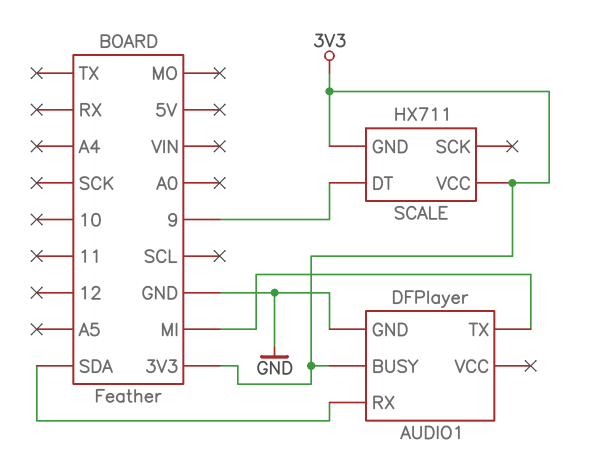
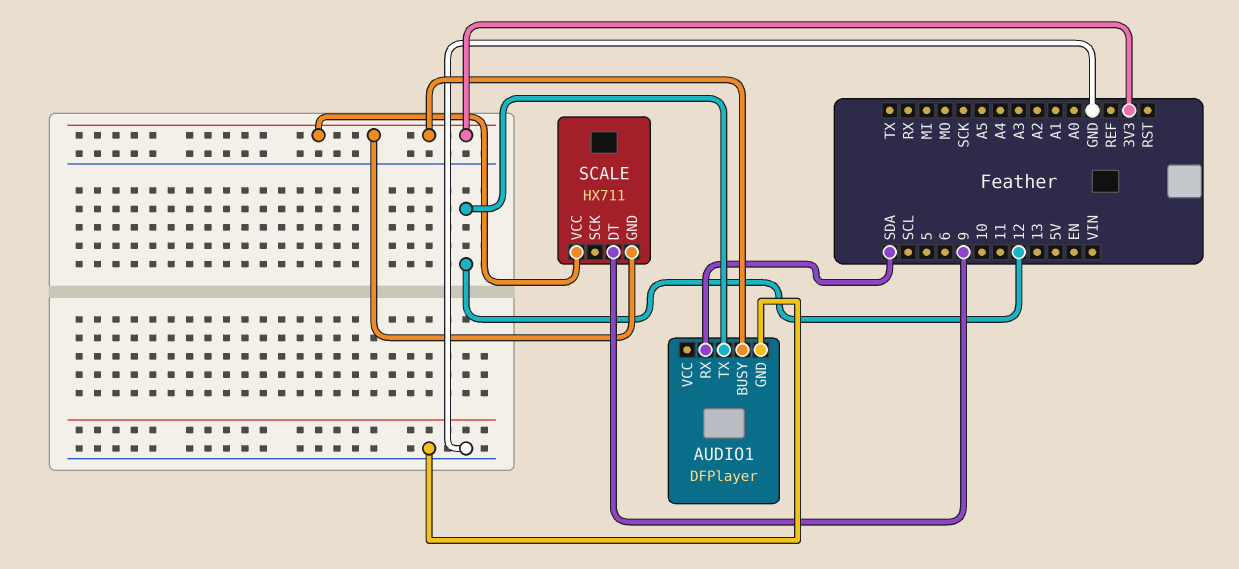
AUDIO1 pin TX: MI -> 12

